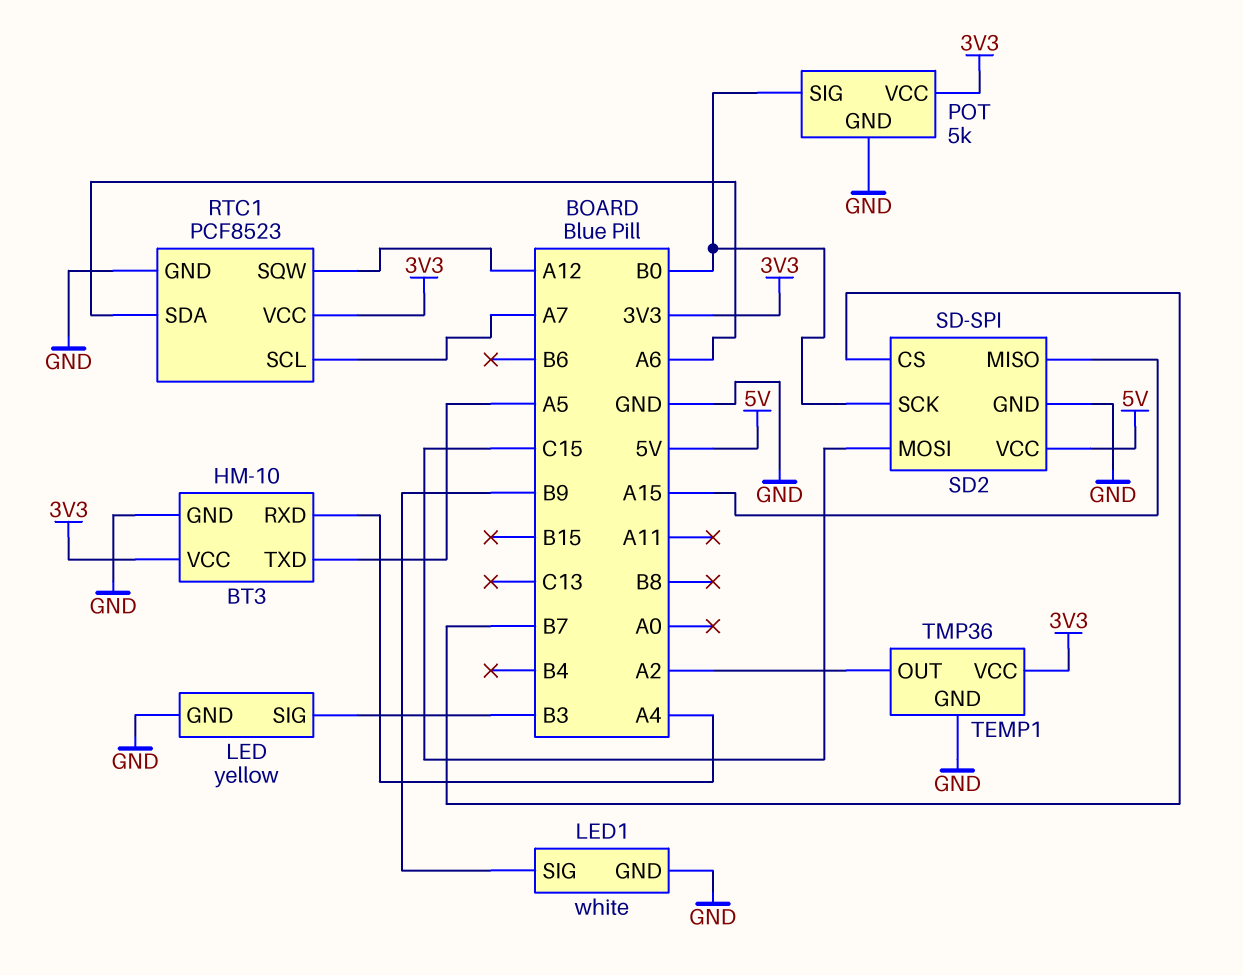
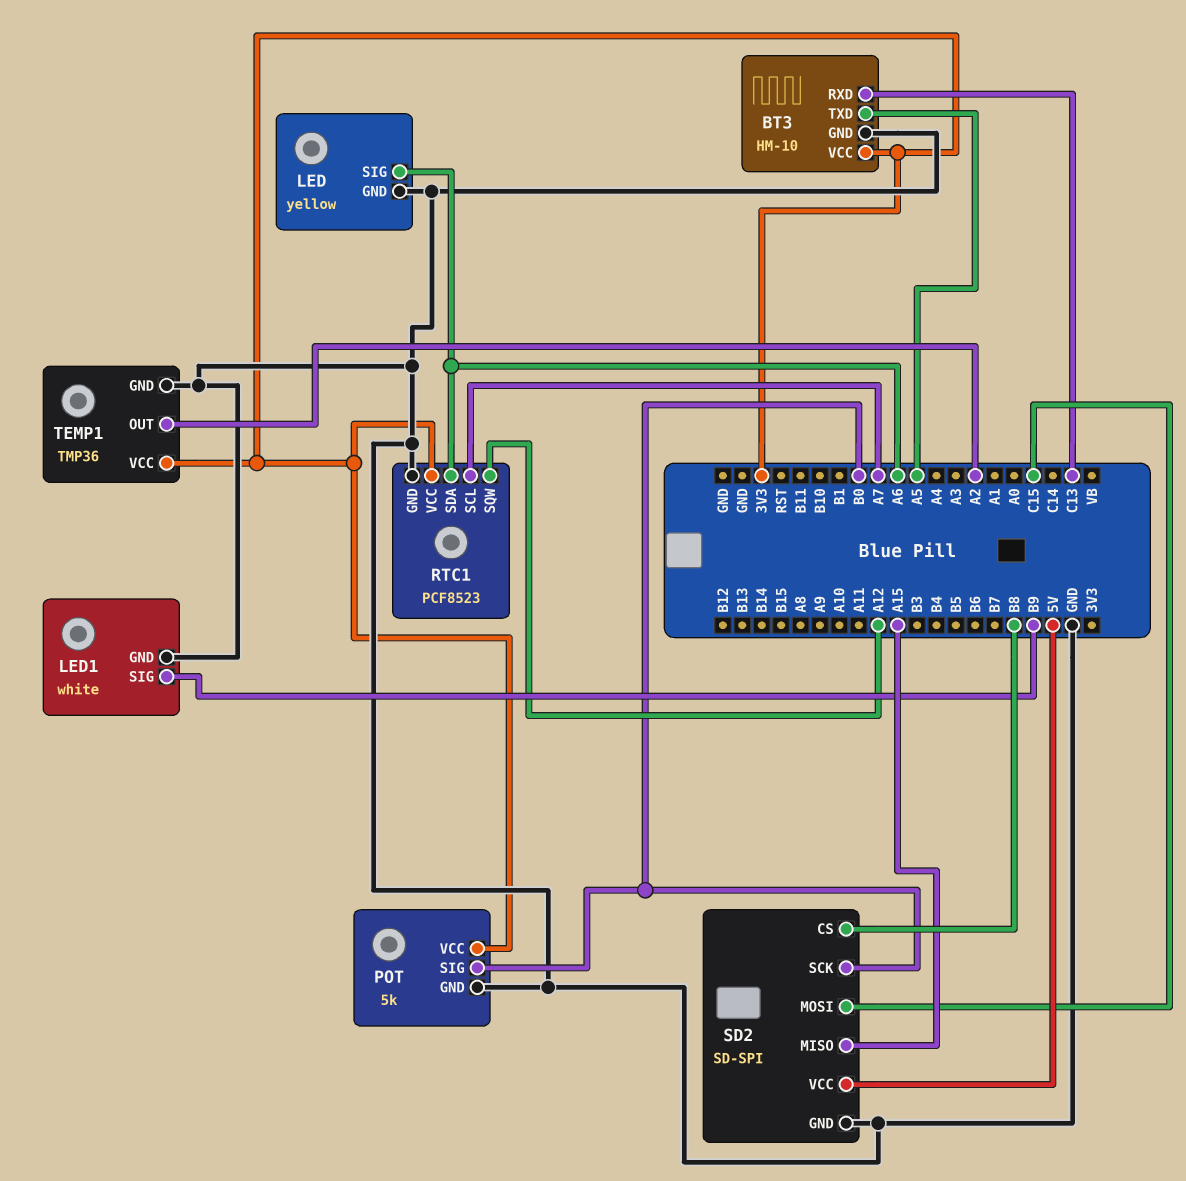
BT3 pin RXD: A4 -> C13
LED pin SIG: B3 -> A6
SD2 pin CS: B7 -> B8

